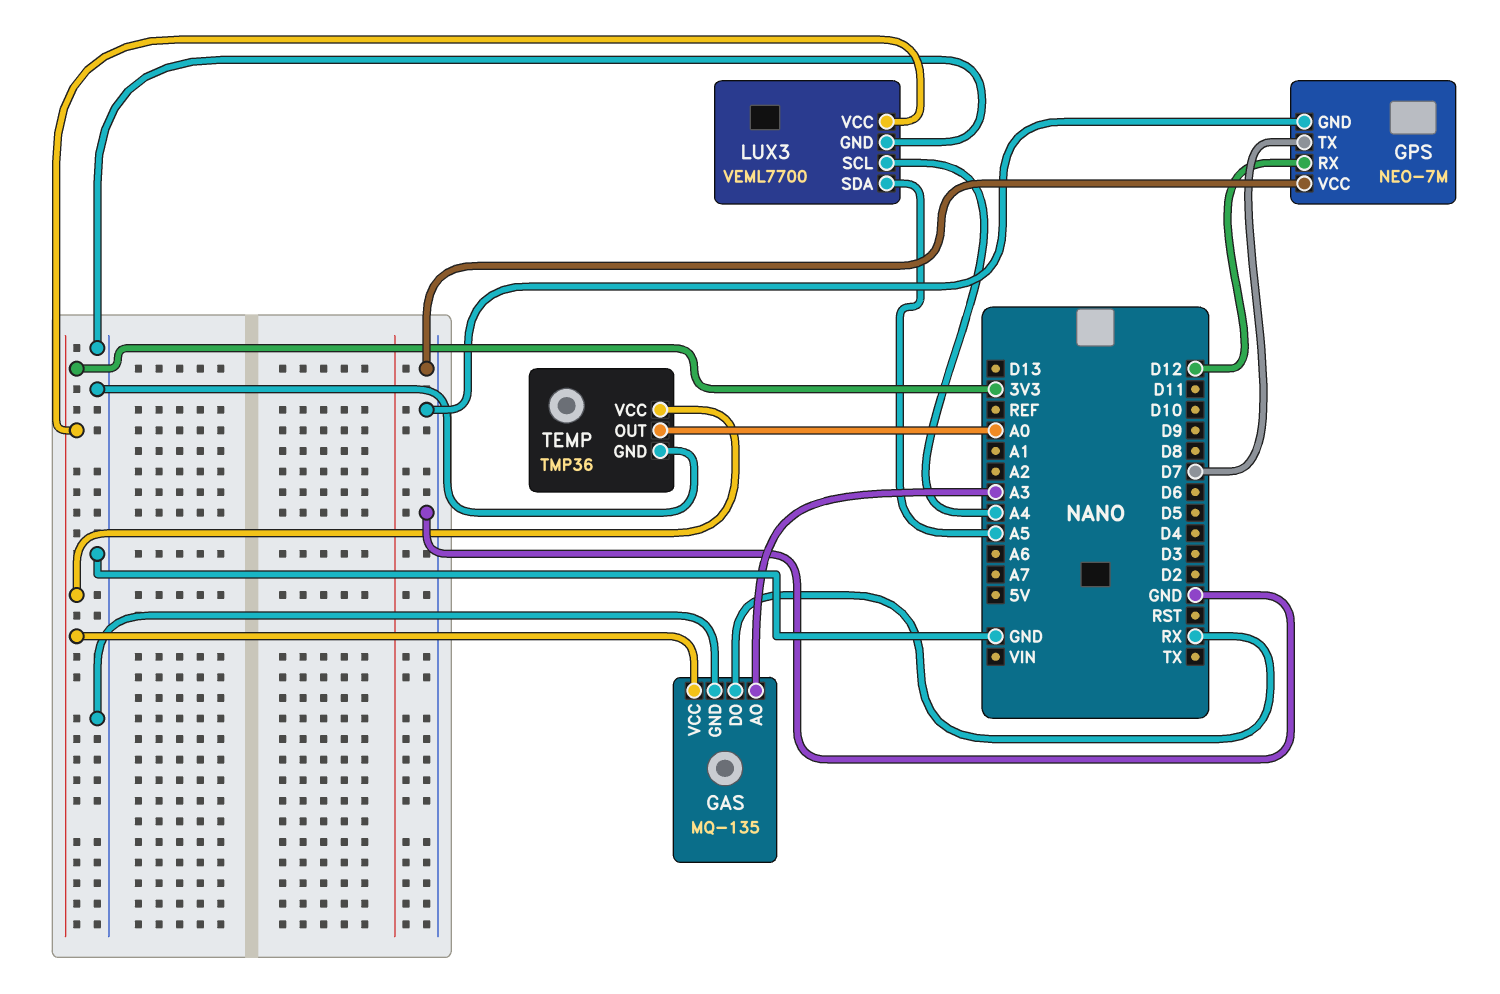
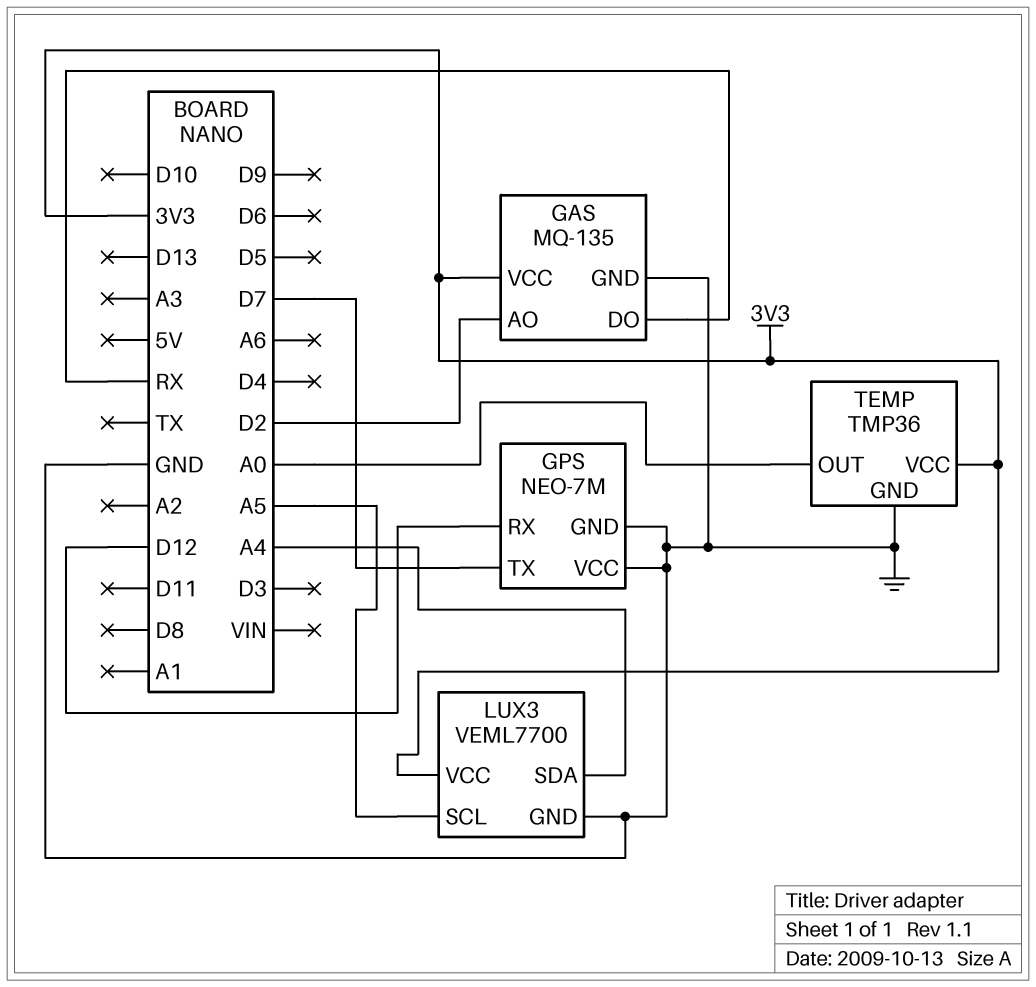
GAS pin AO: A3 -> D2
LUX3 pin SCL: A4 -> A5
LUX3 pin SDA: A5 -> A4

